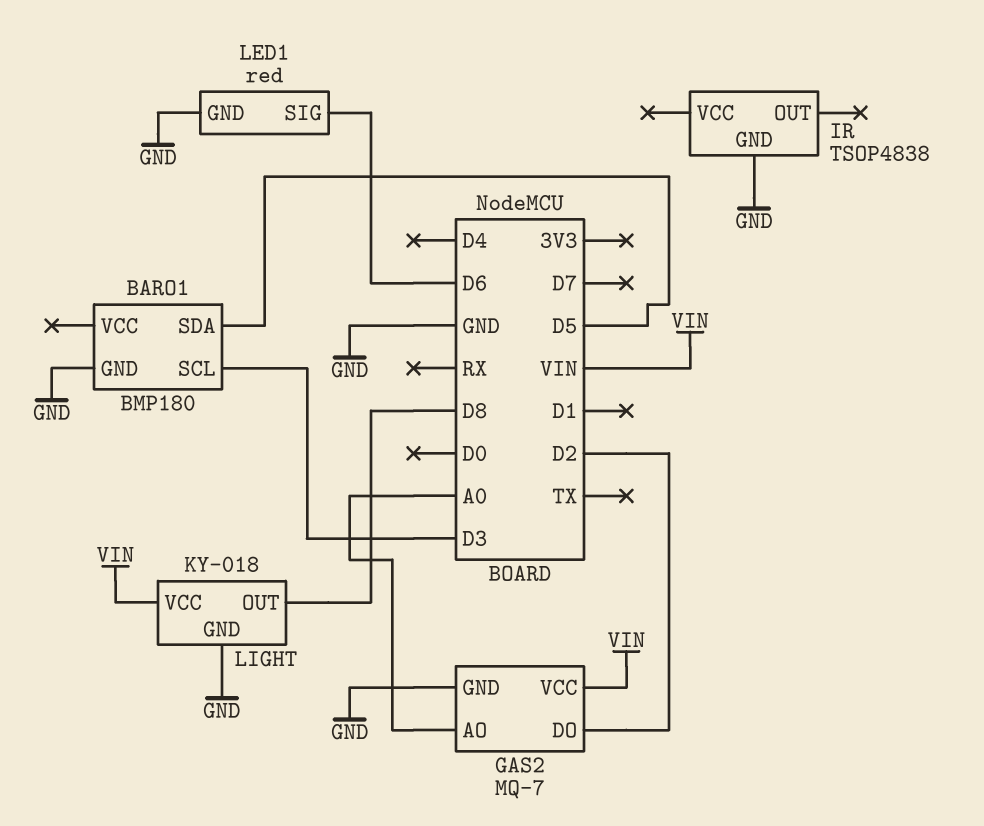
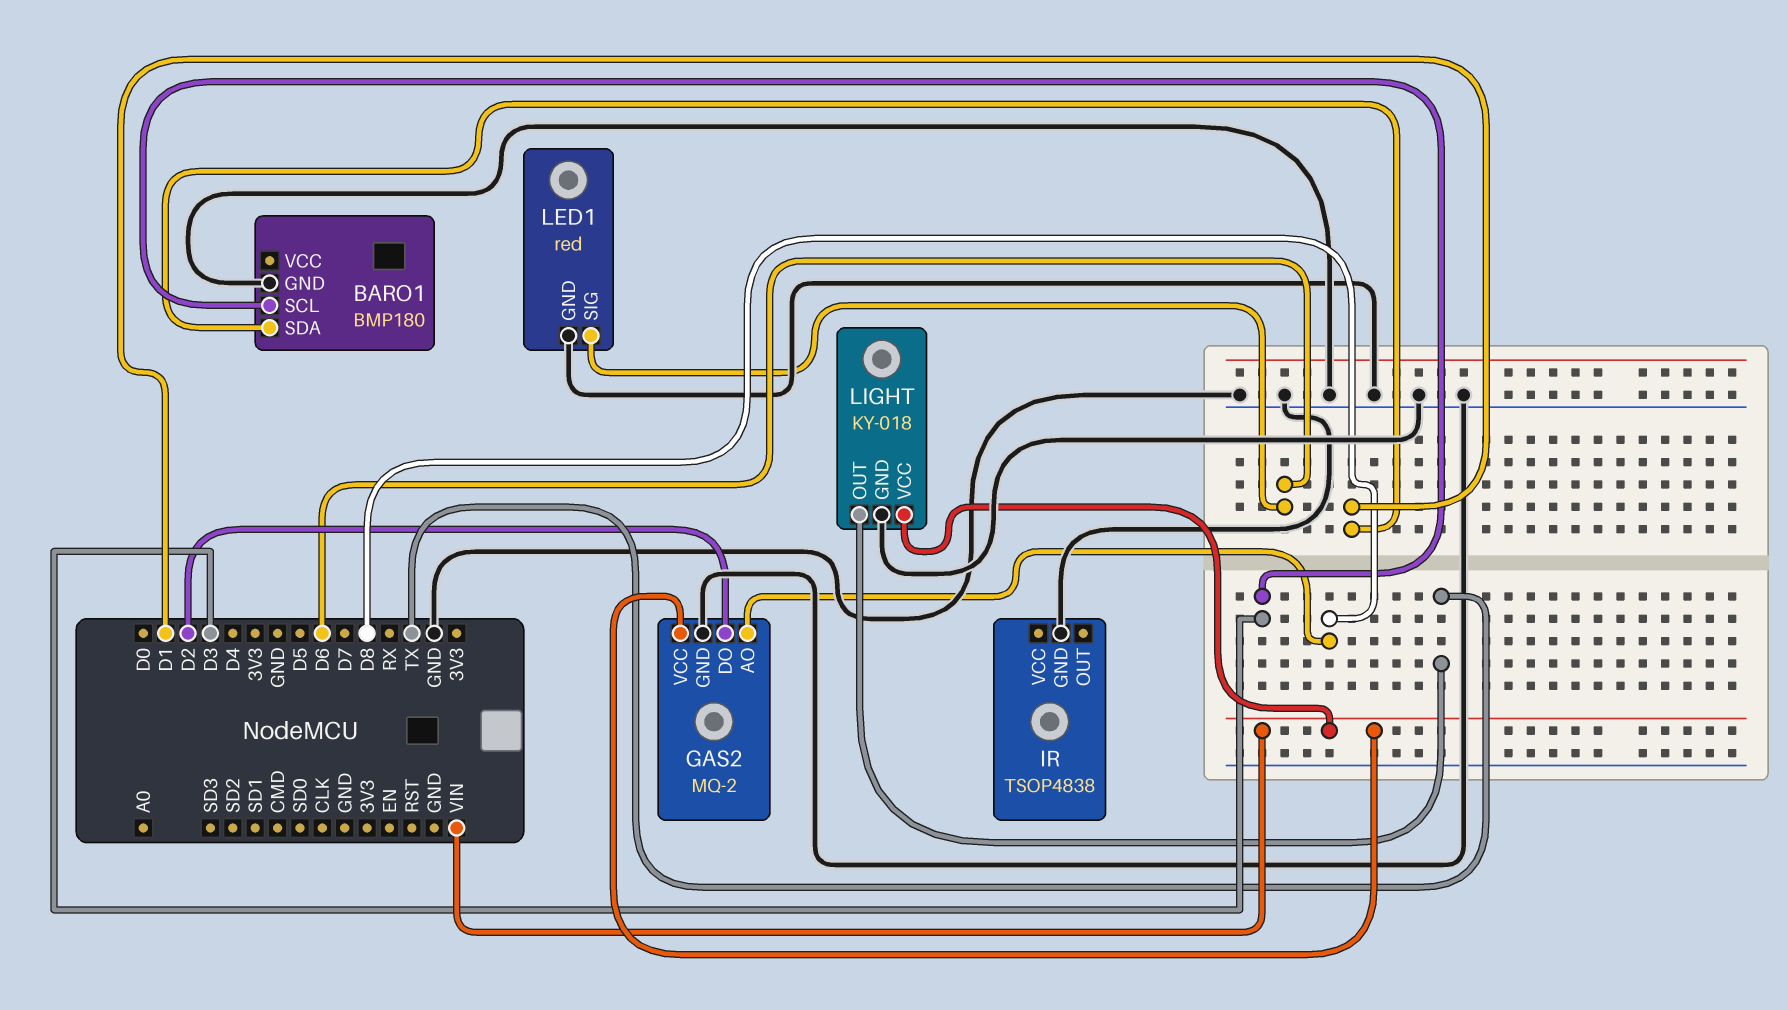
BARO1 pin SDA: D5 -> D1
GAS2: MQ-7 -> MQ-2
GAS2 pin AO: A0 -> D8
LIGHT pin OUT: D8 -> TX

